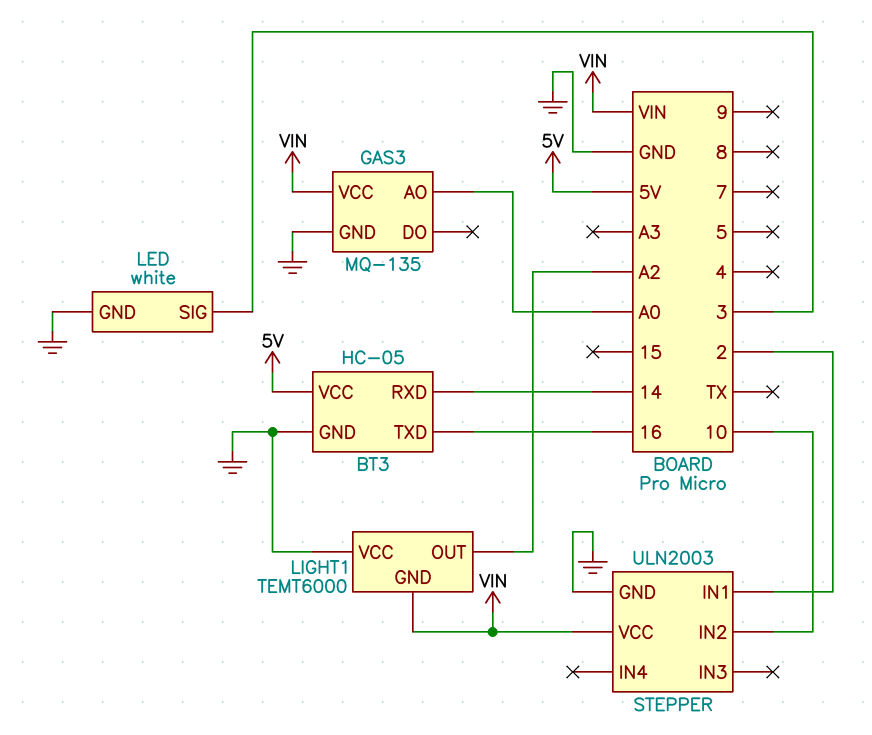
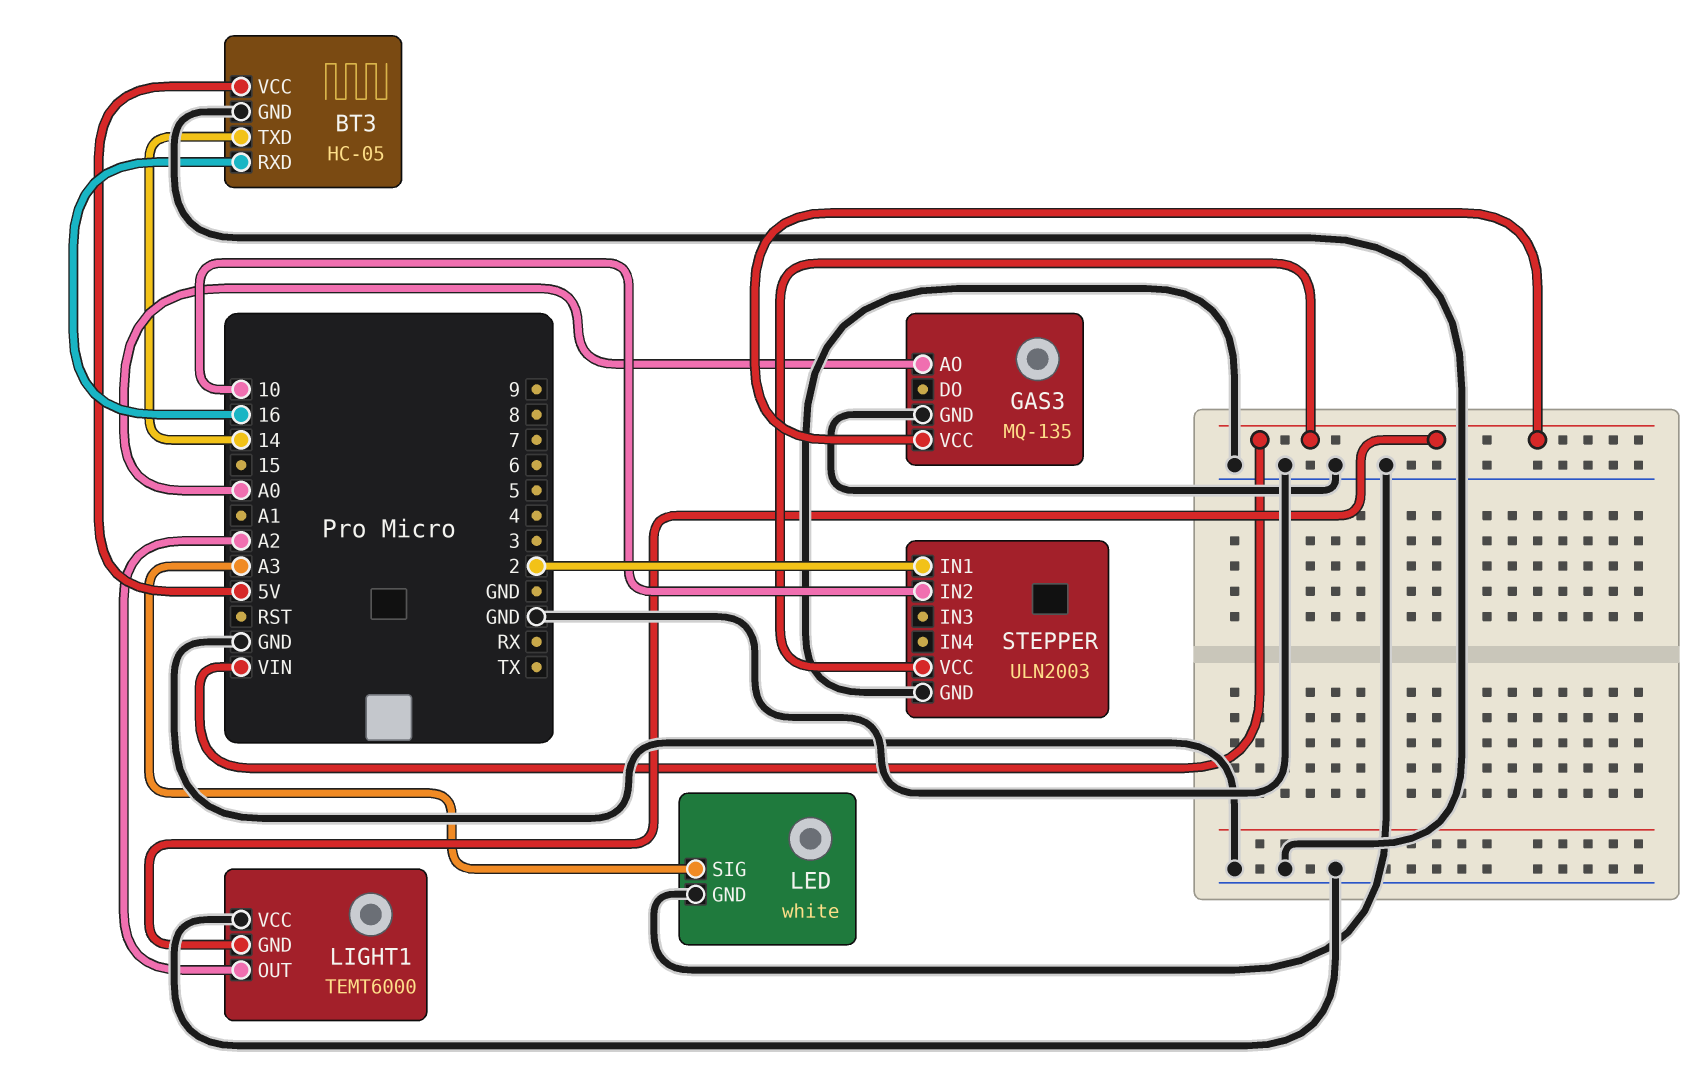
BT3 pin RXD: 14 -> 16
BT3 pin TXD: 16 -> 14
LED pin SIG: 3 -> A3

